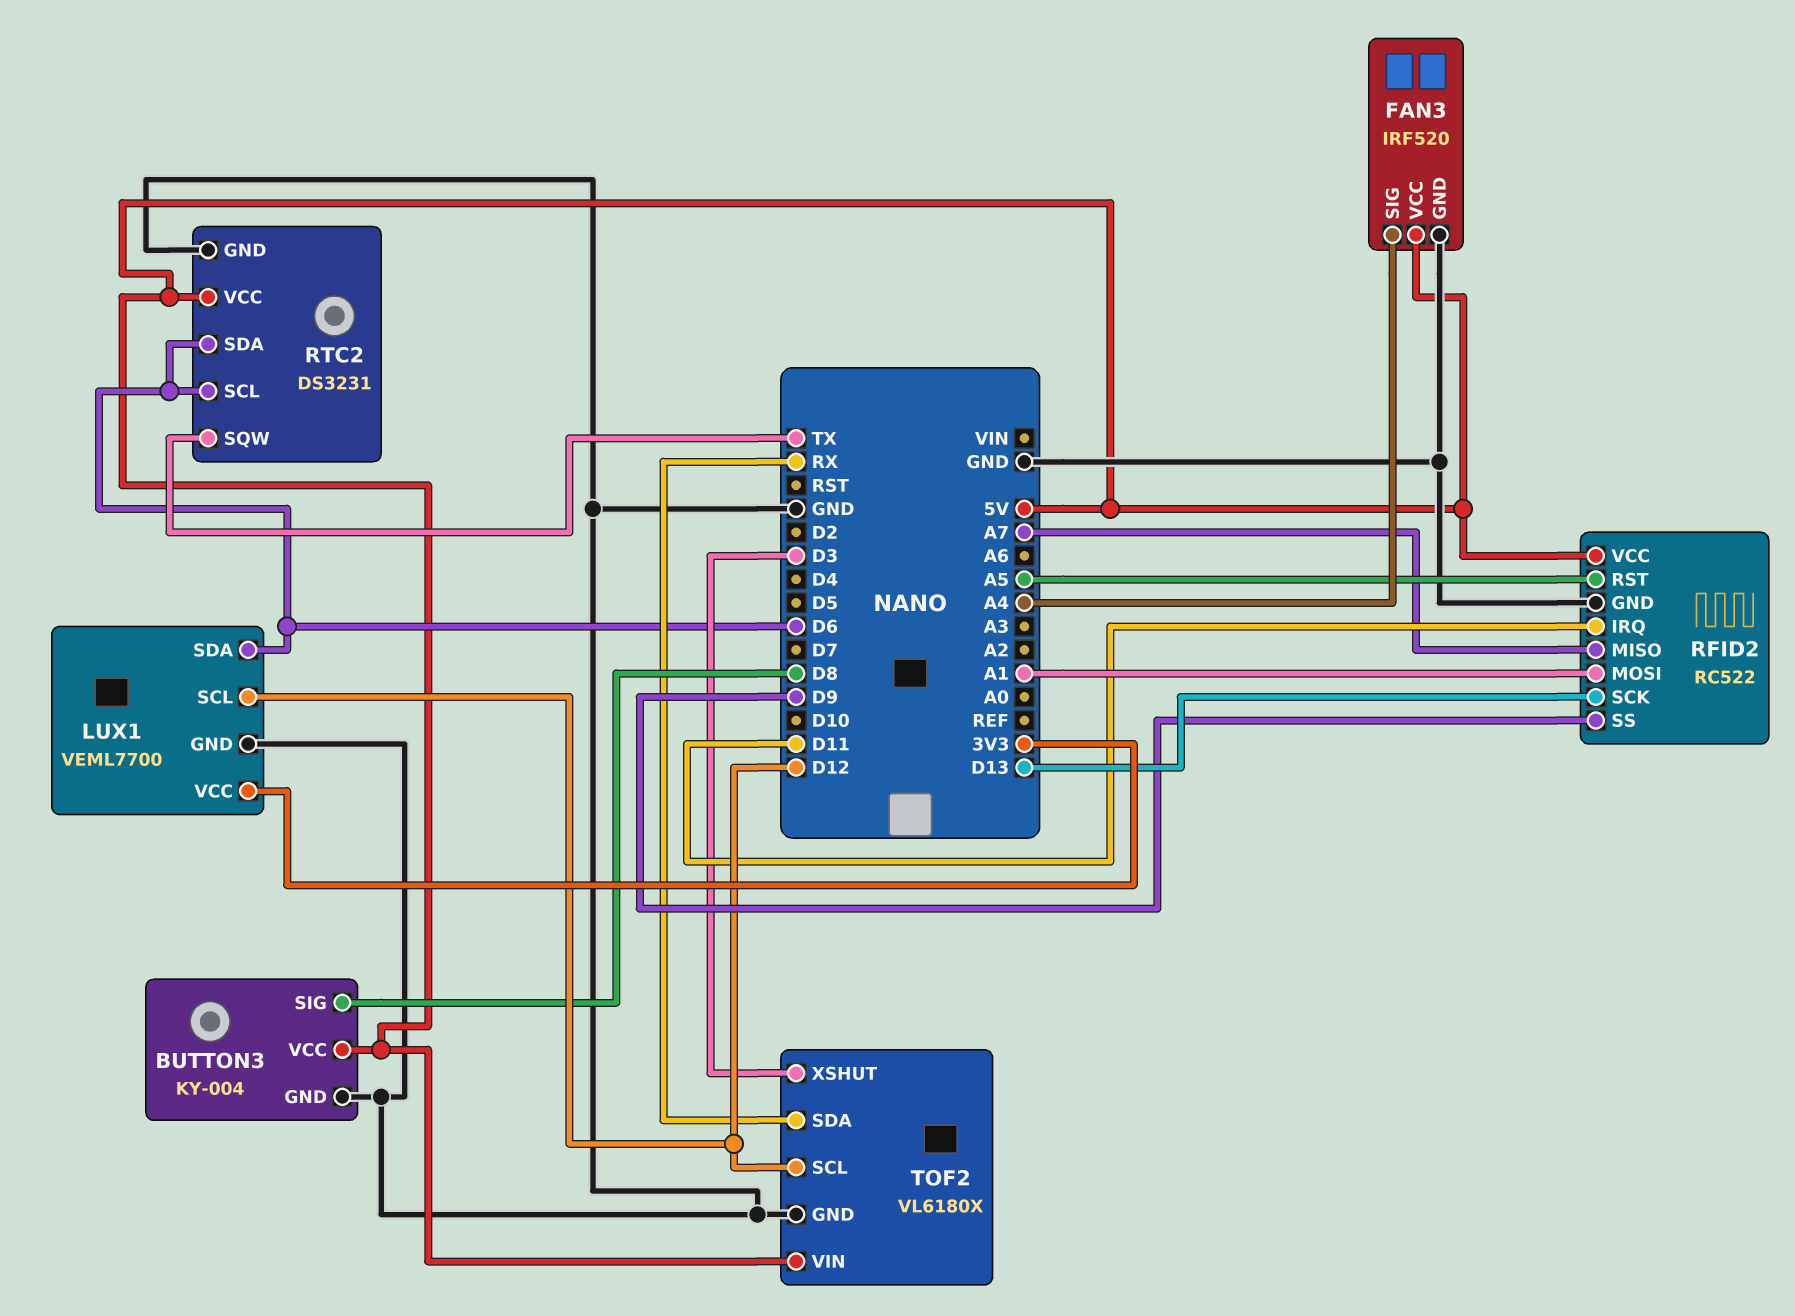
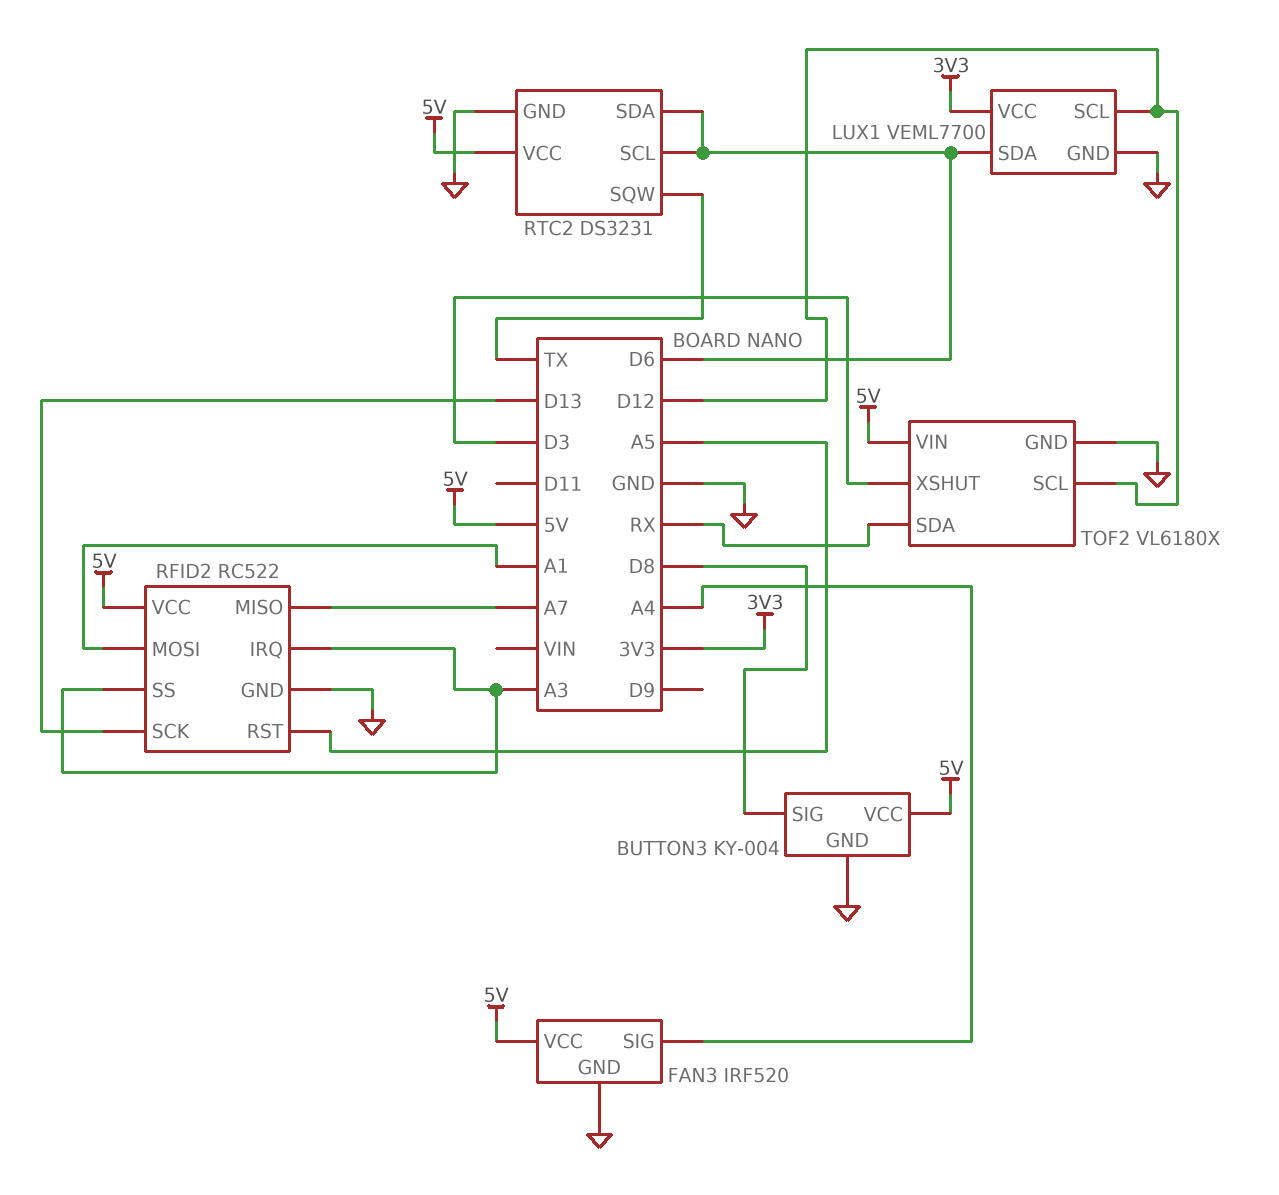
RFID2 pin IRQ: D11 -> A3
RFID2 pin SS: D9 -> A3

